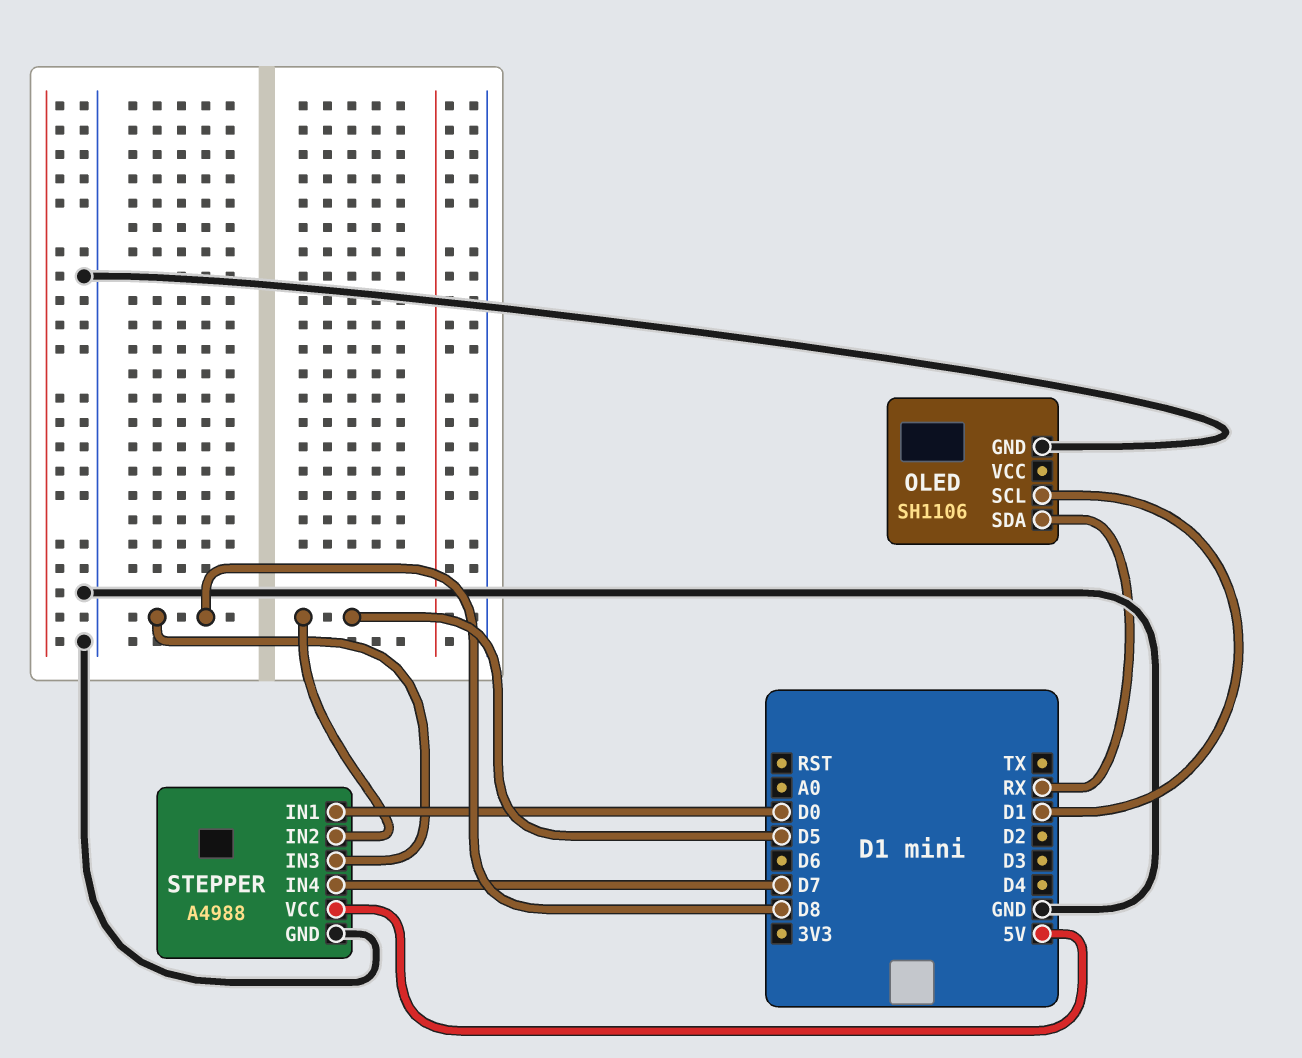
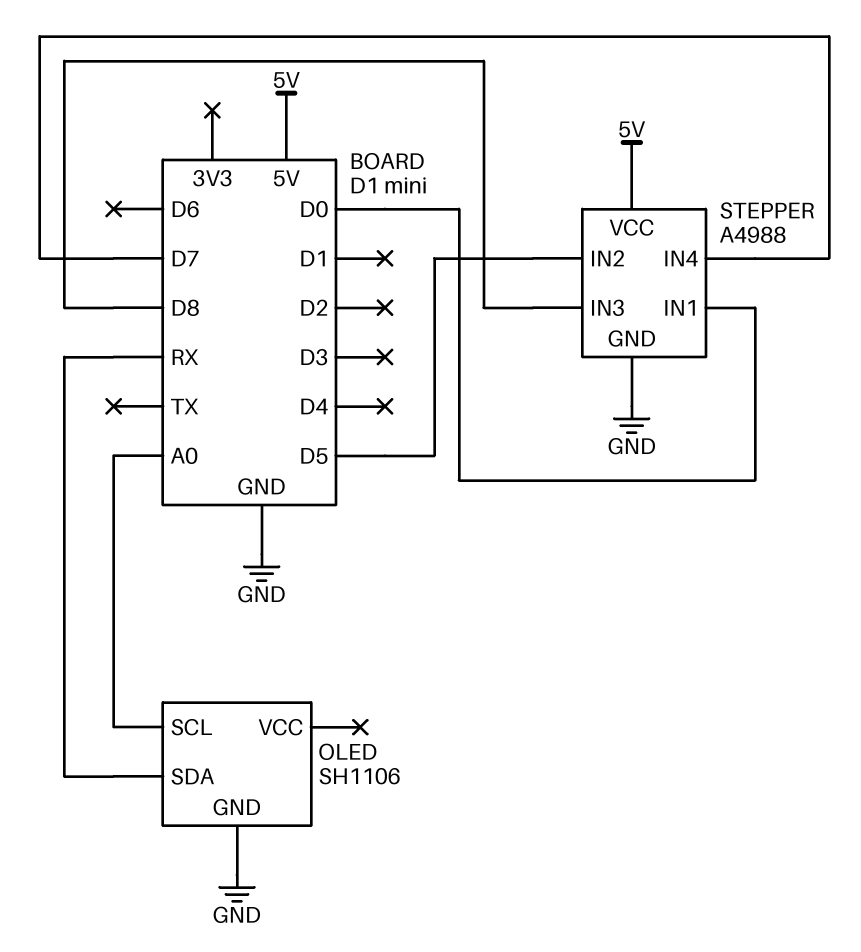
OLED pin SCL: D1 -> A0

